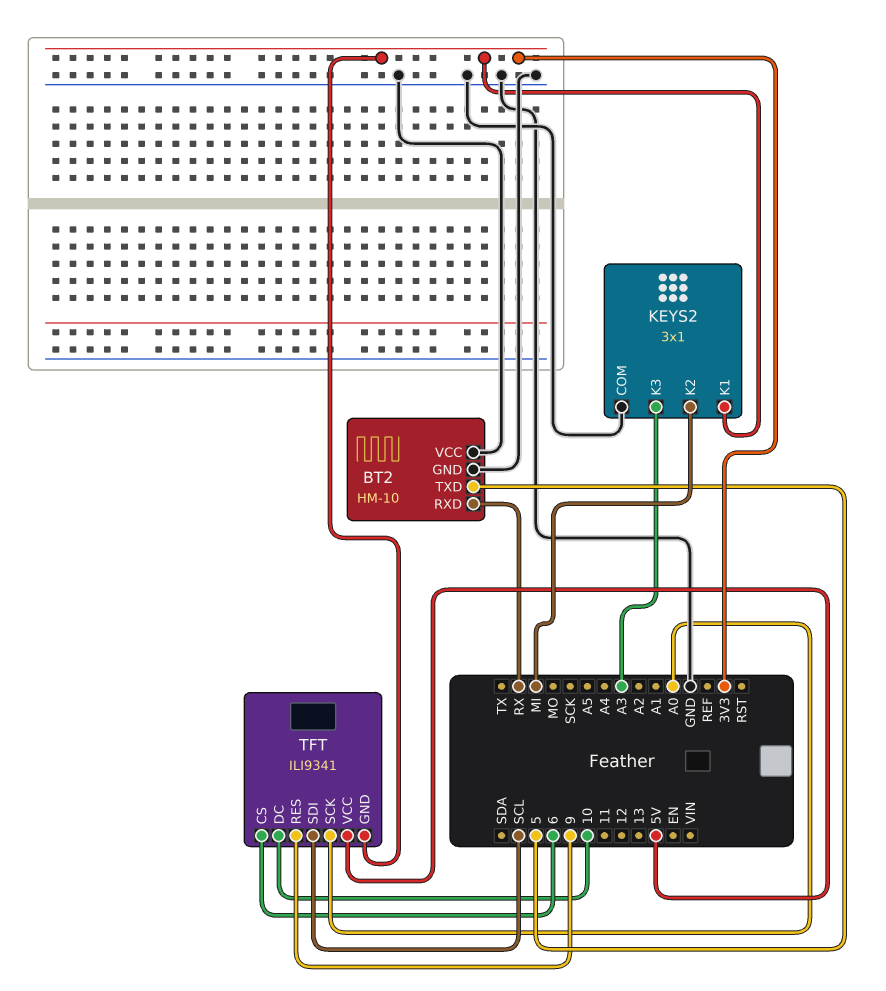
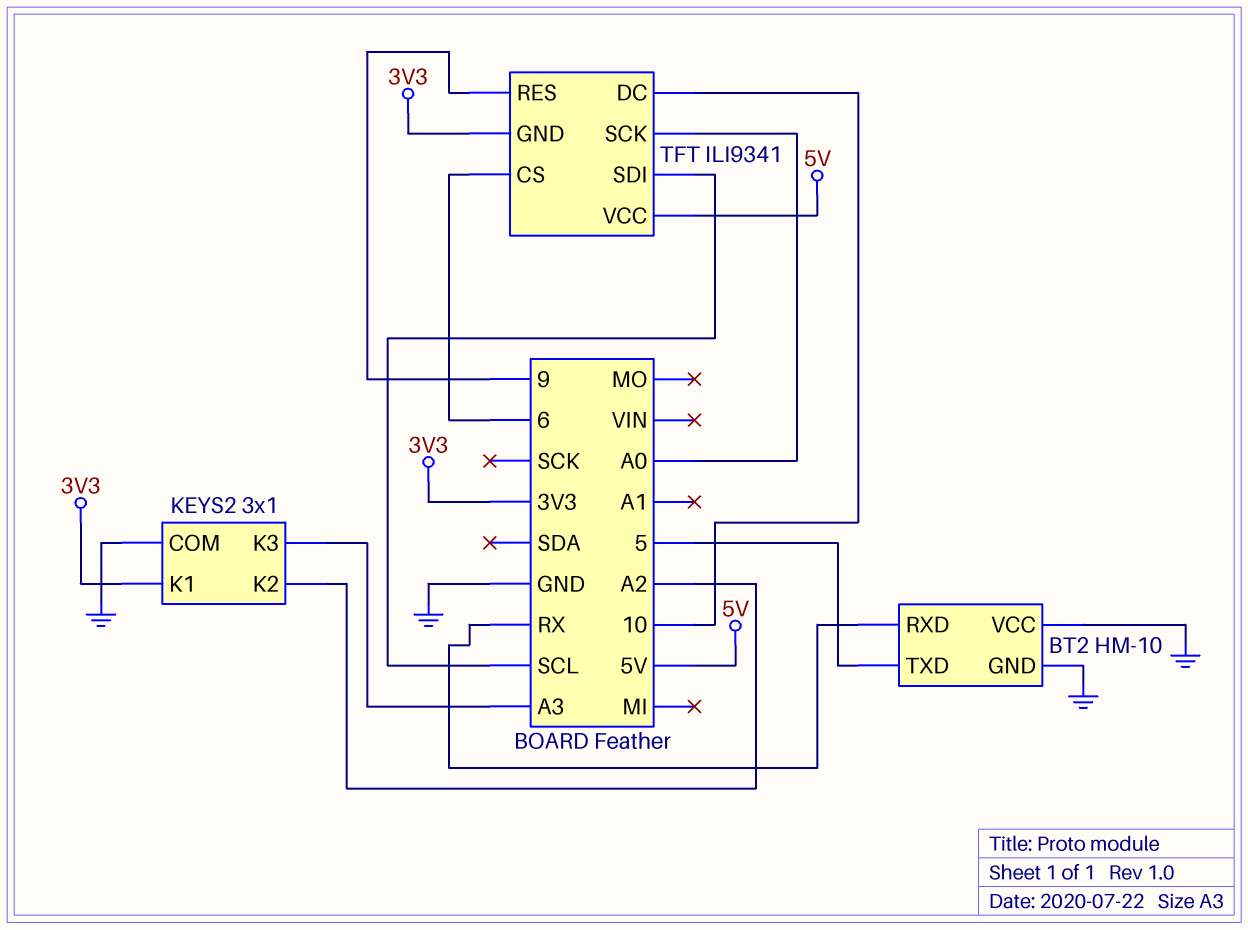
KEYS2 pin K2: MI -> A2

